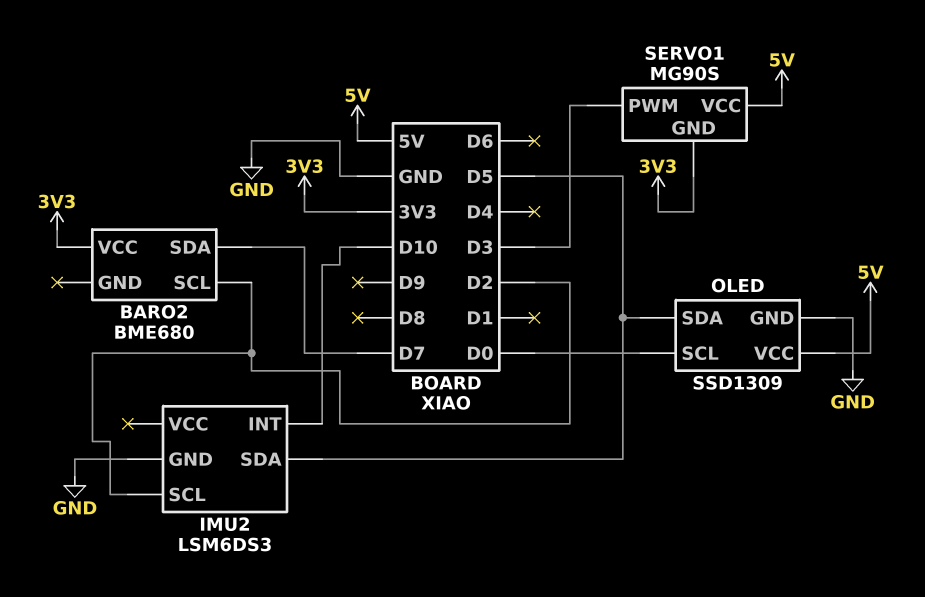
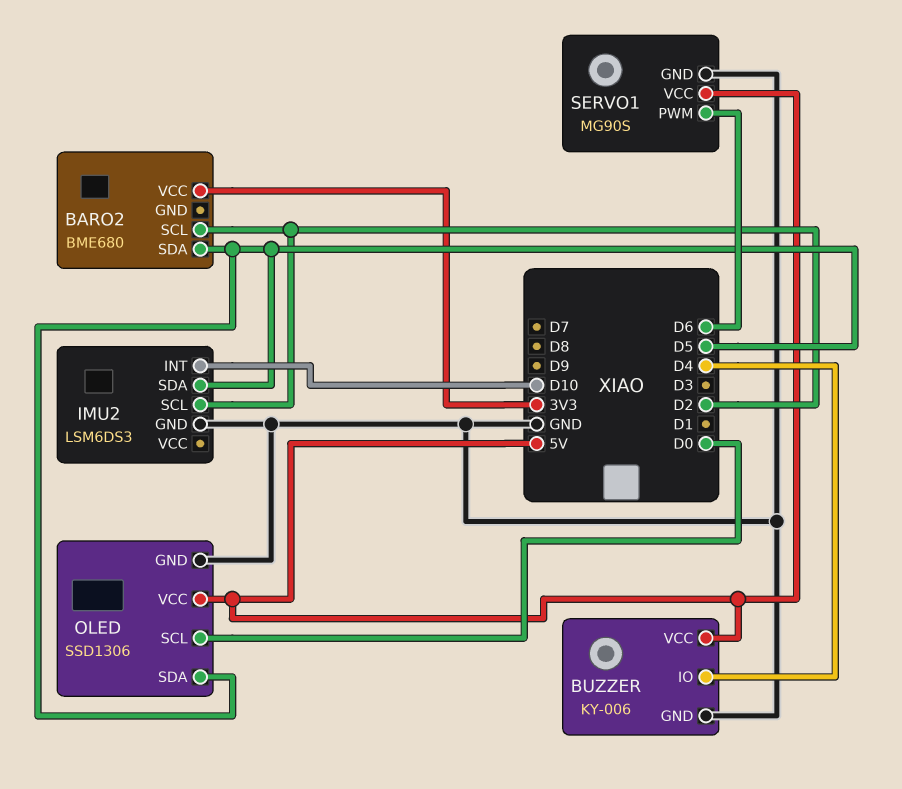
BARO2 pin SDA: D7 -> D5
BUZZER: none -> KY-006
BUZZER pin GND: none -> GND
BUZZER pin IO: none -> D4
BUZZER pin VCC: none -> 5V
OLED: SSD1309 -> SSD1306
SERVO1 pin GND: 3V3 -> GND
SERVO1 pin PWM: D3 -> D6

